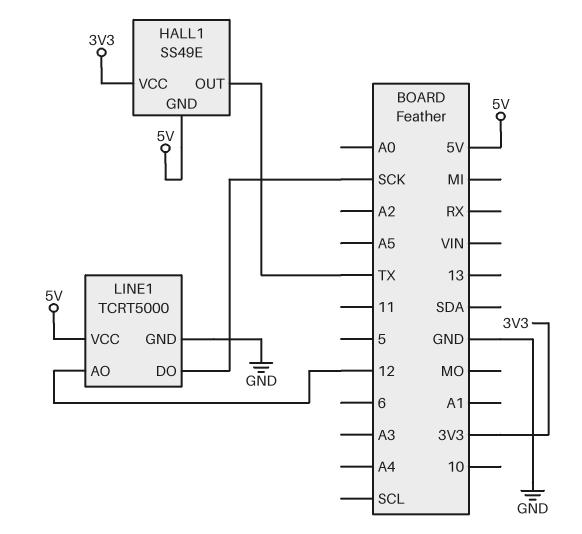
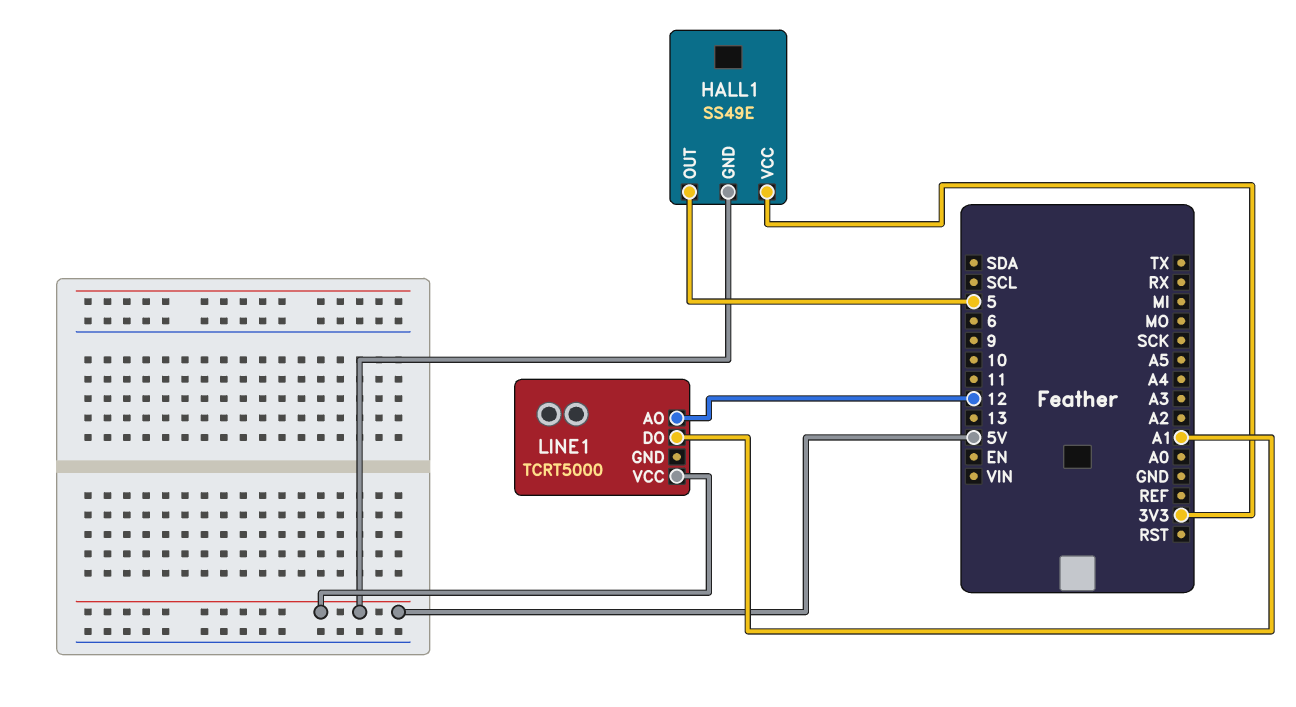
HALL1 pin OUT: TX -> 5
LINE1 pin DO: SCK -> A1
LINE1 pin GND: GND -> none

